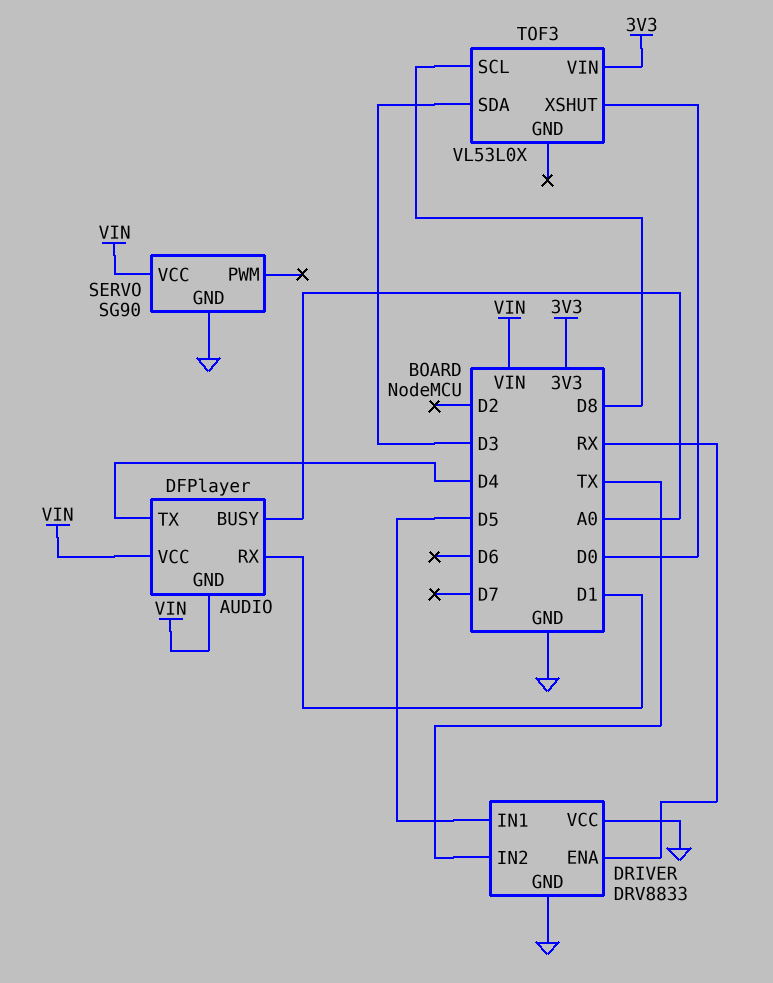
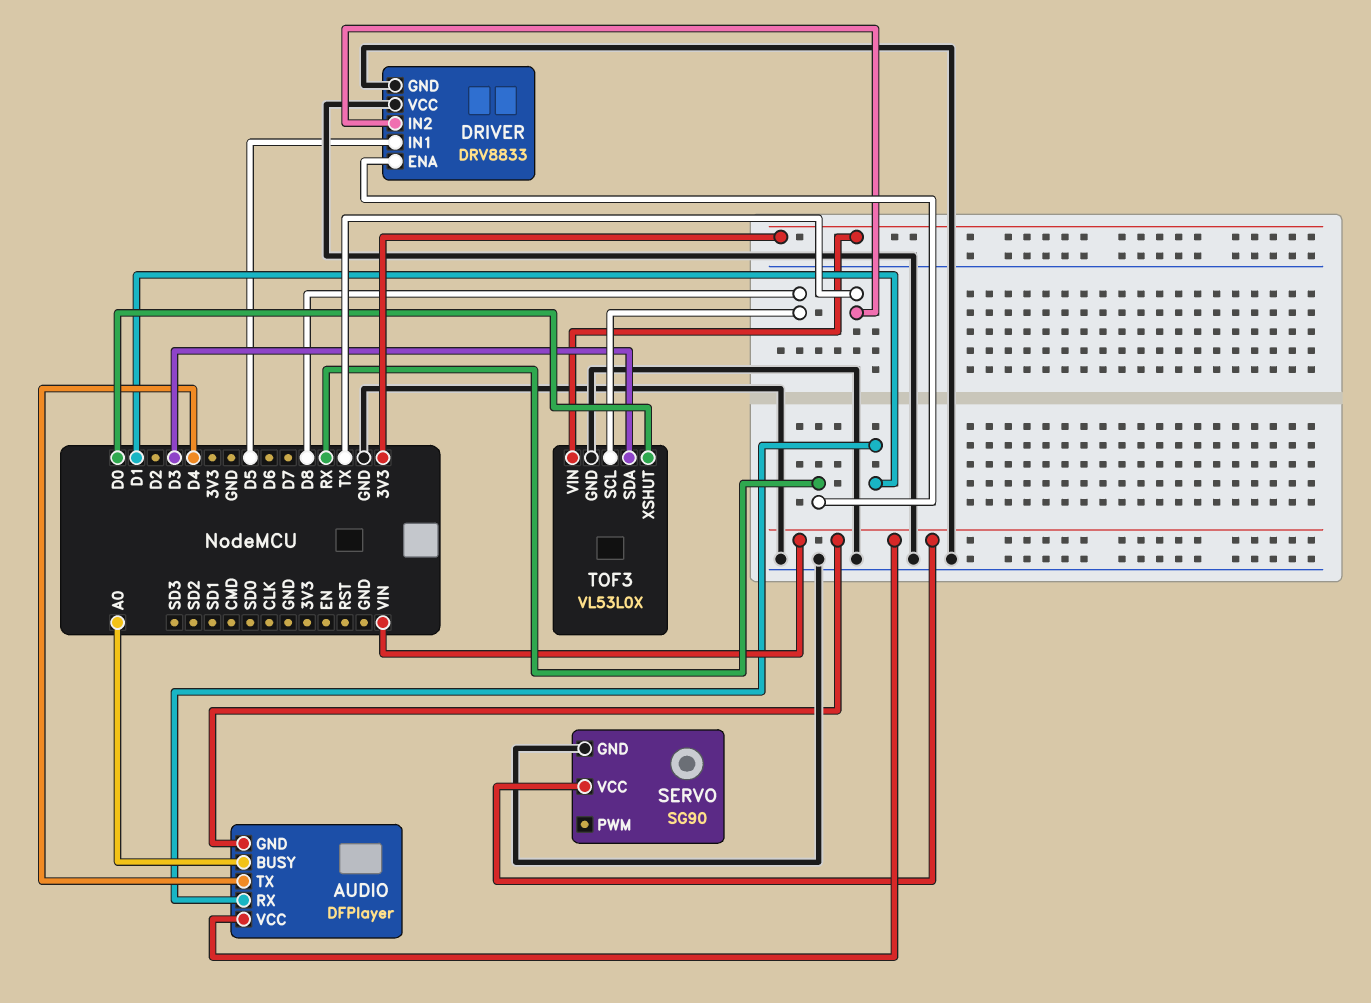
TOF3 pin GND: none -> GND

